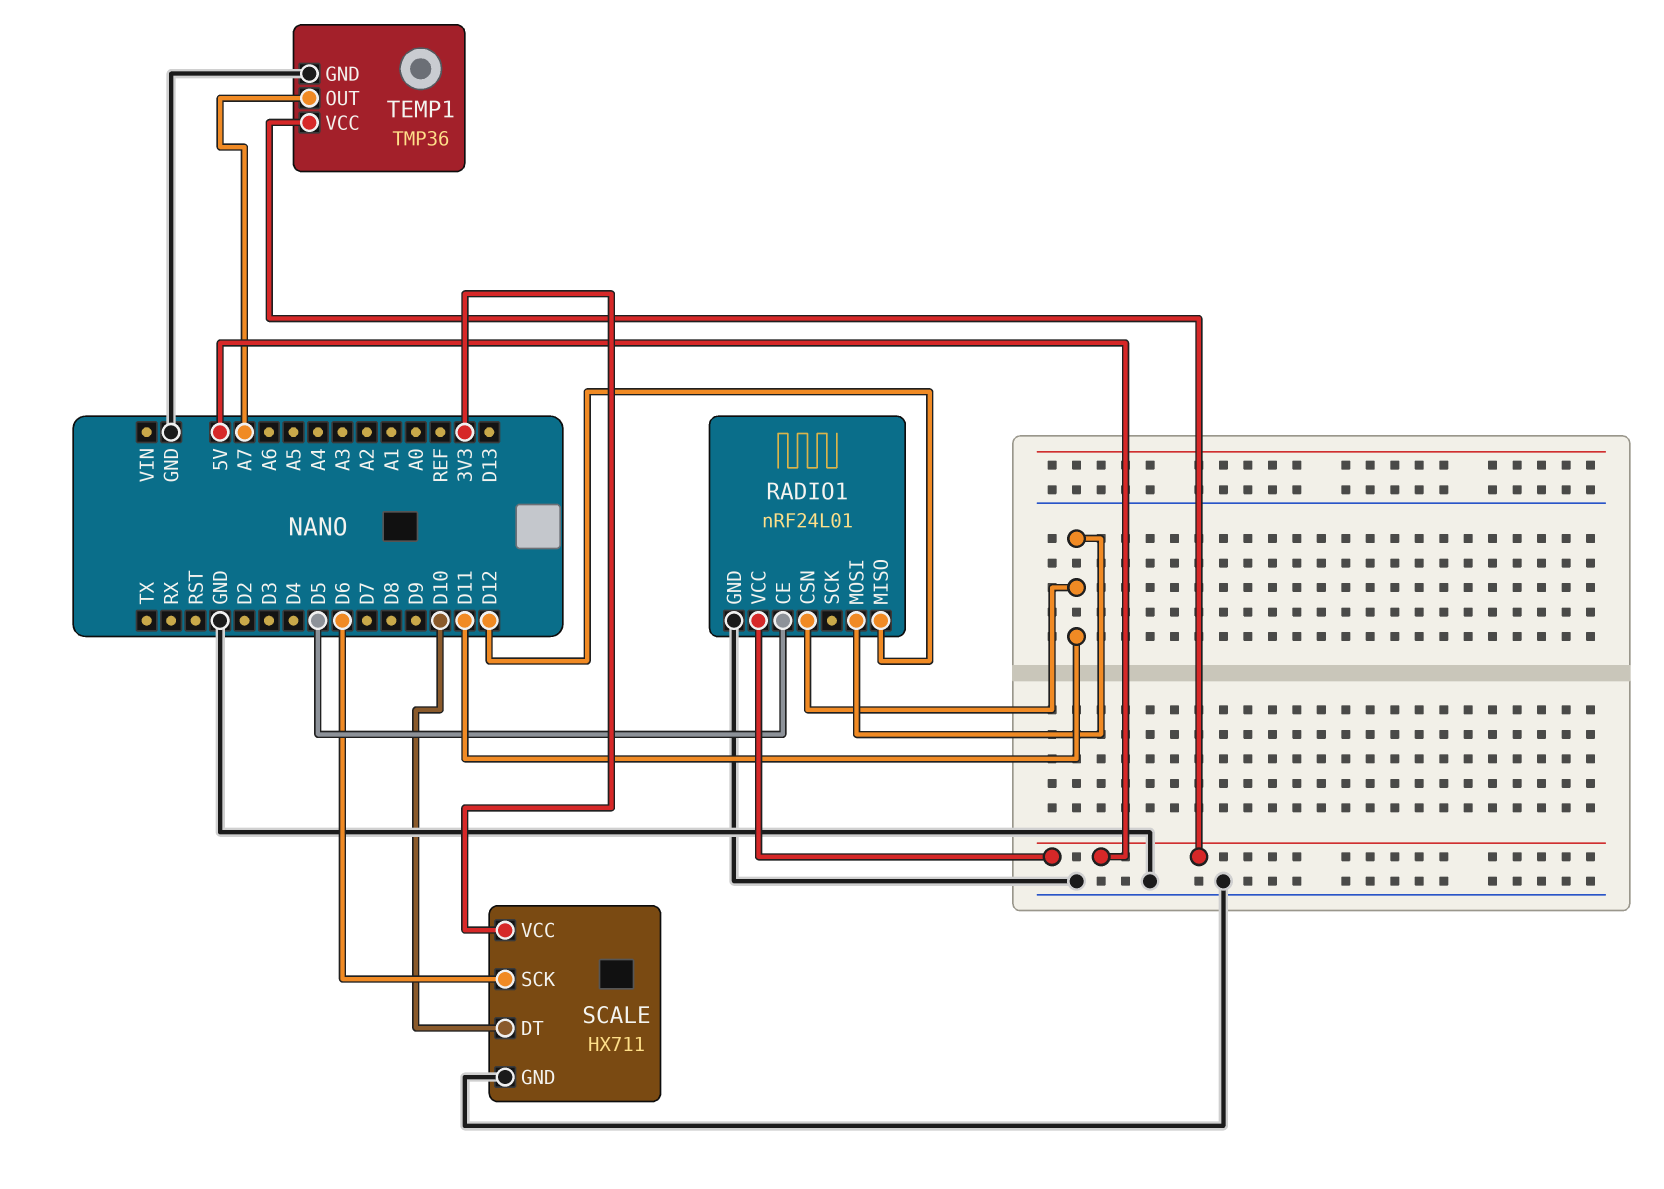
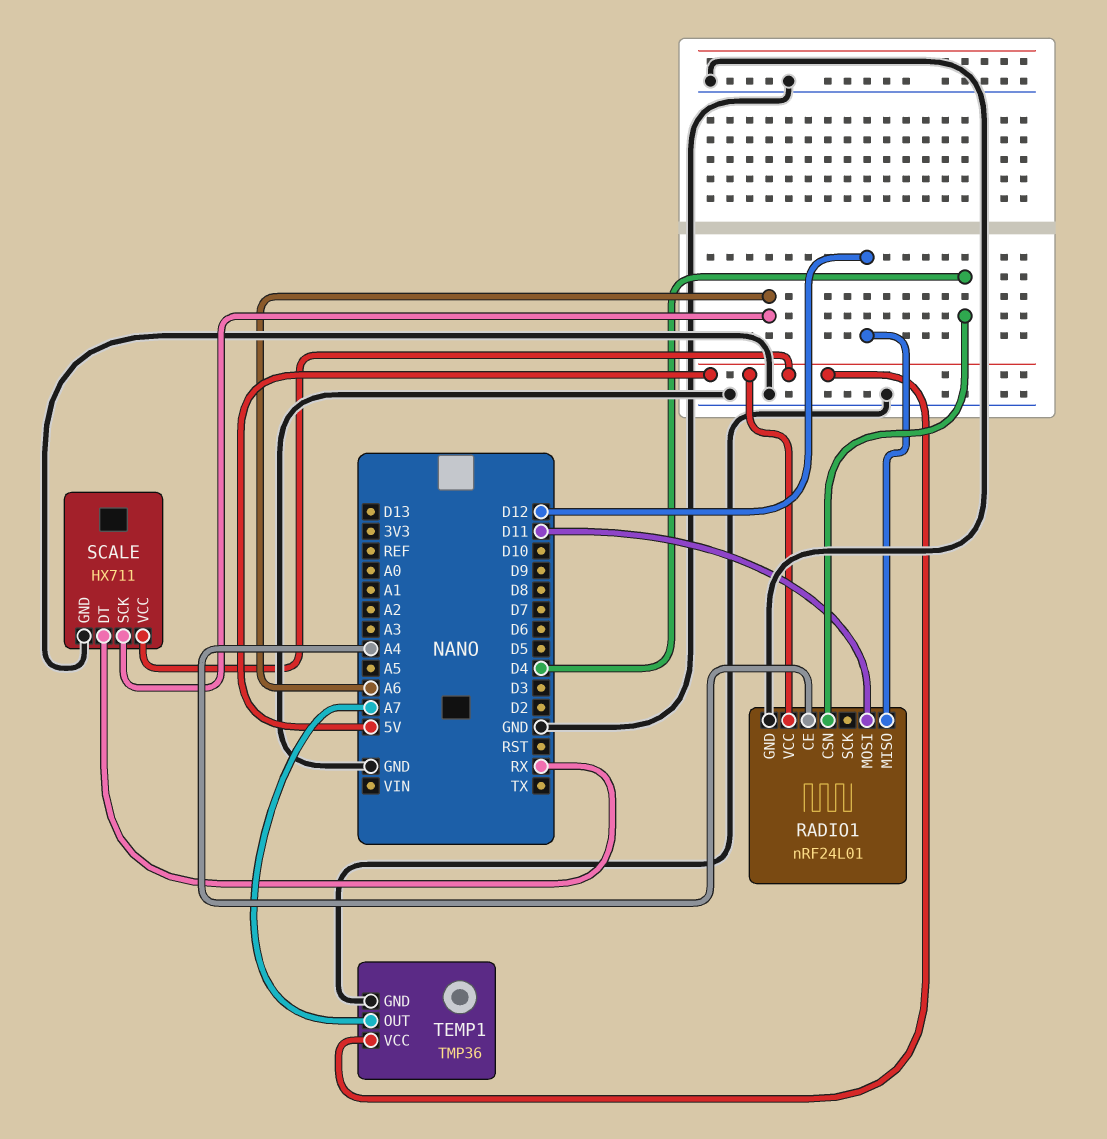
RADIO1 pin CE: D5 -> A4
RADIO1 pin CSN: D11 -> D4
SCALE pin DT: D10 -> RX
SCALE pin SCK: D6 -> A6
SCALE pin VCC: 3V3 -> 5V

